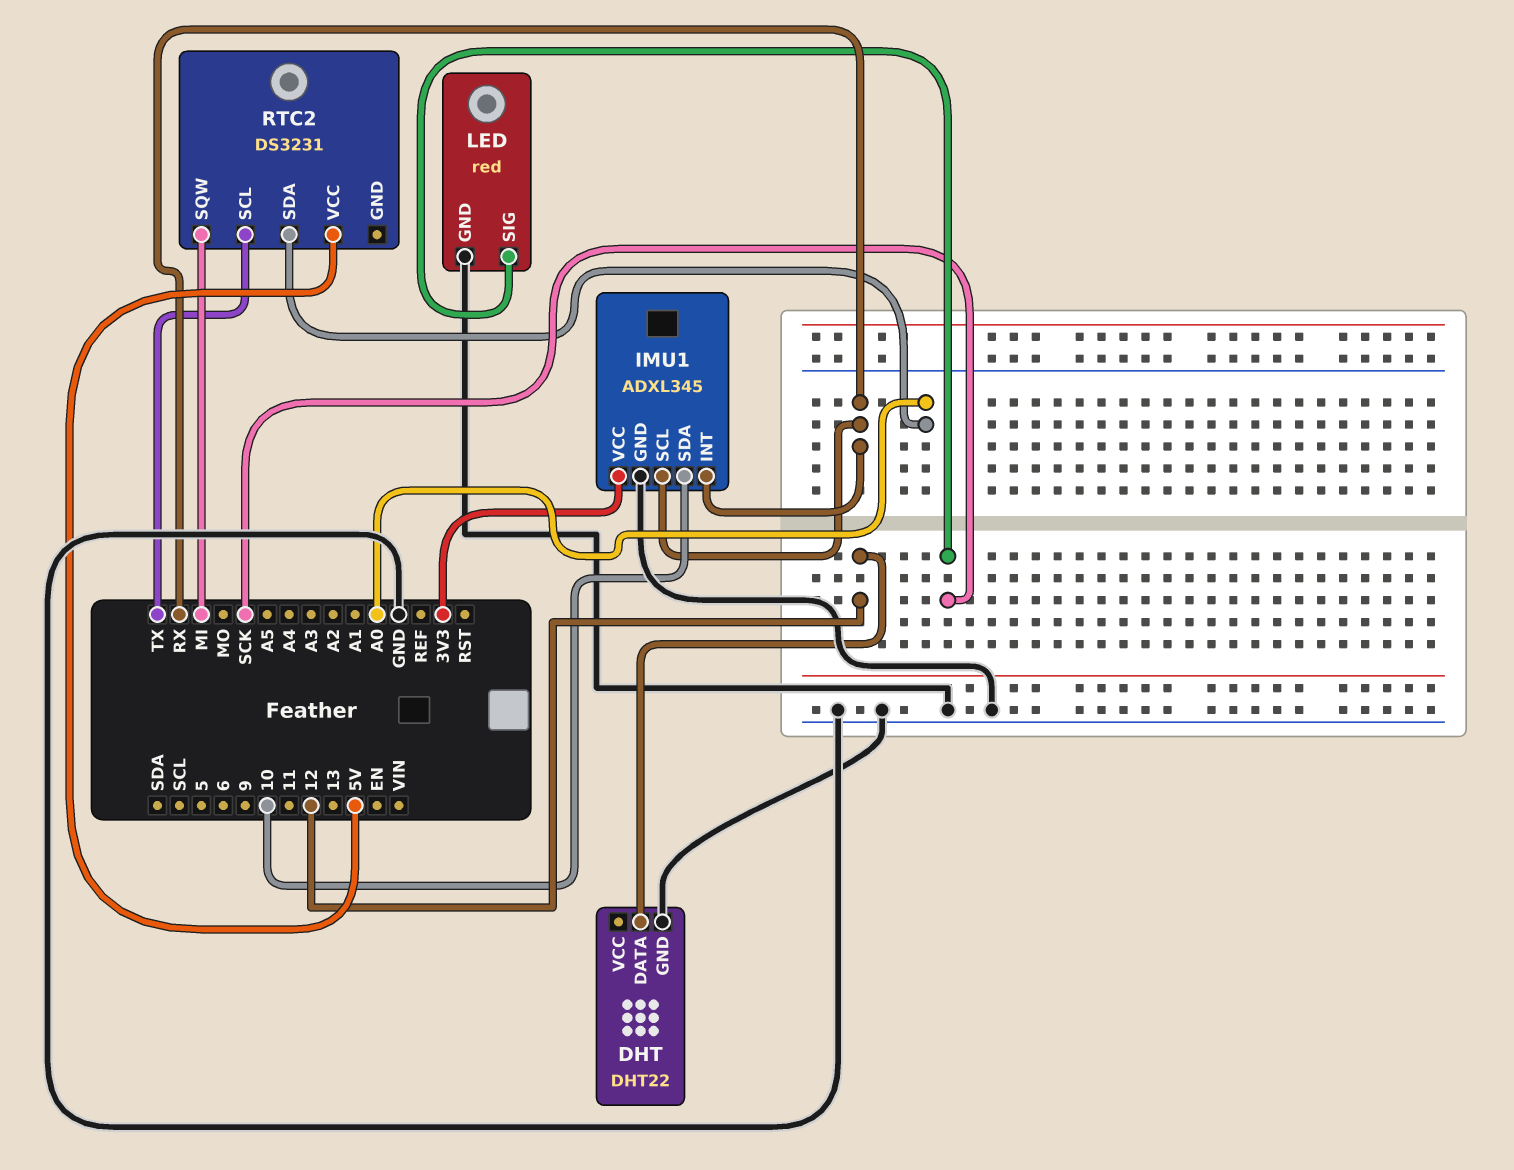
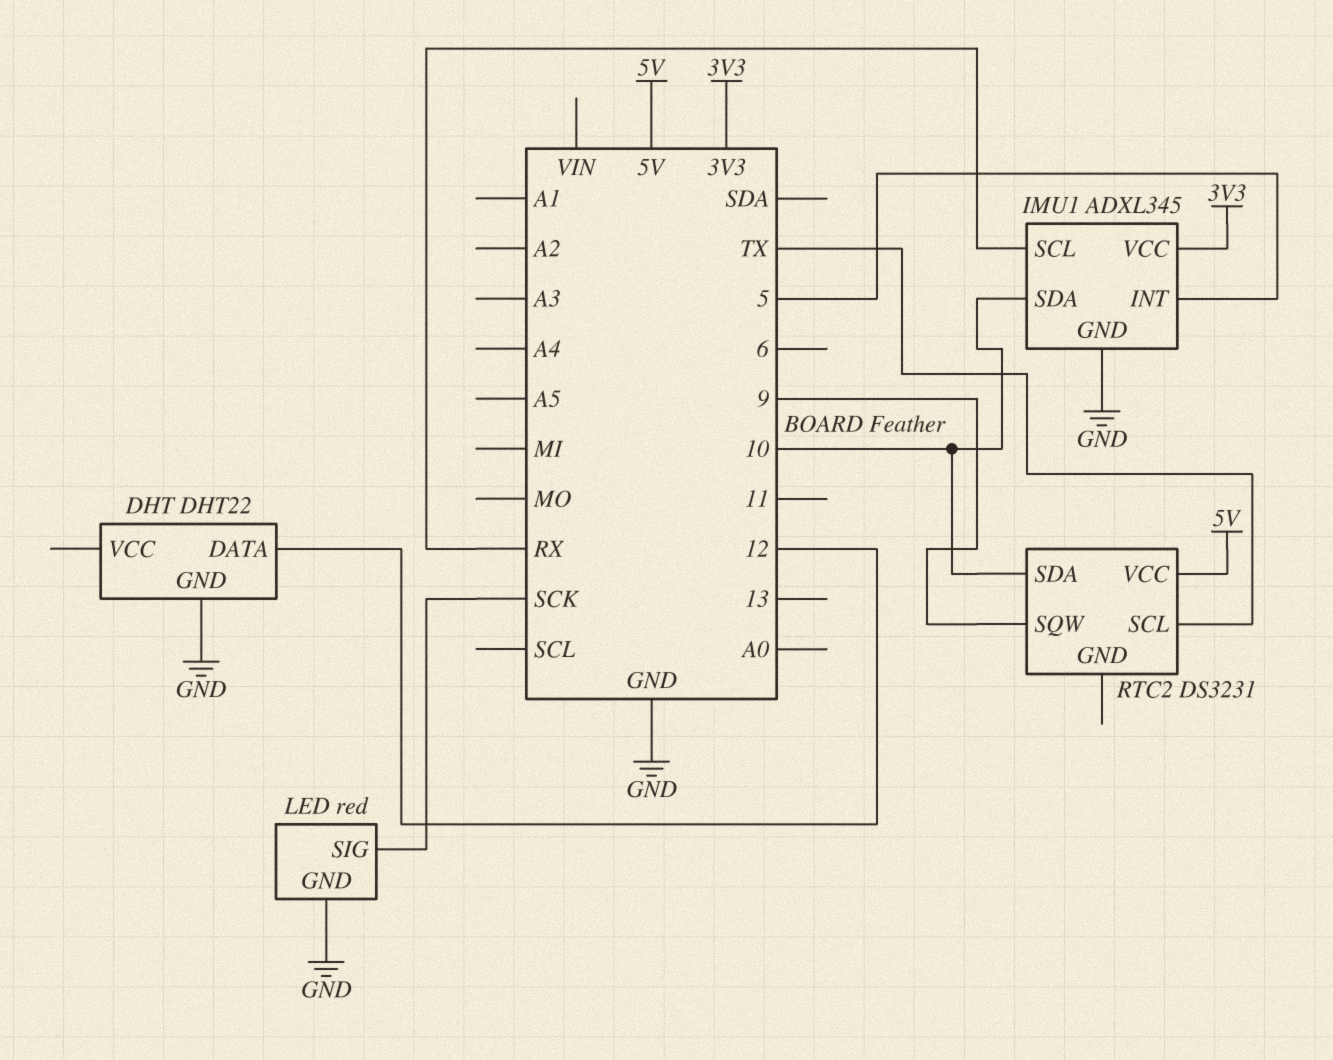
IMU1 pin INT: RX -> 5
RTC2 pin SDA: A0 -> 10
RTC2 pin SQW: MI -> 9

